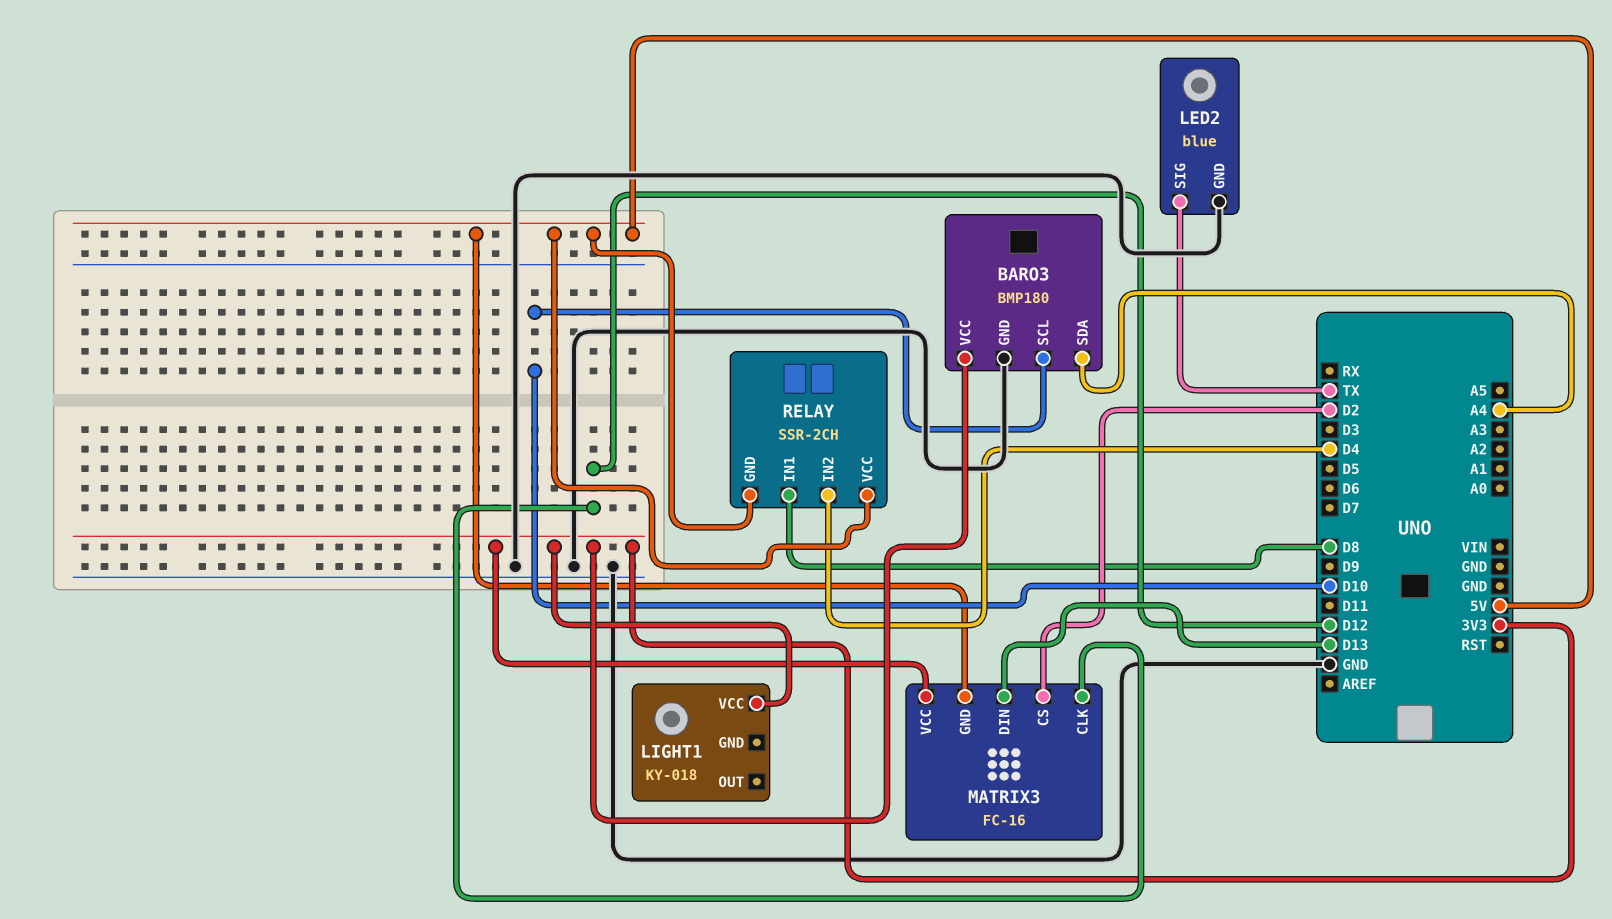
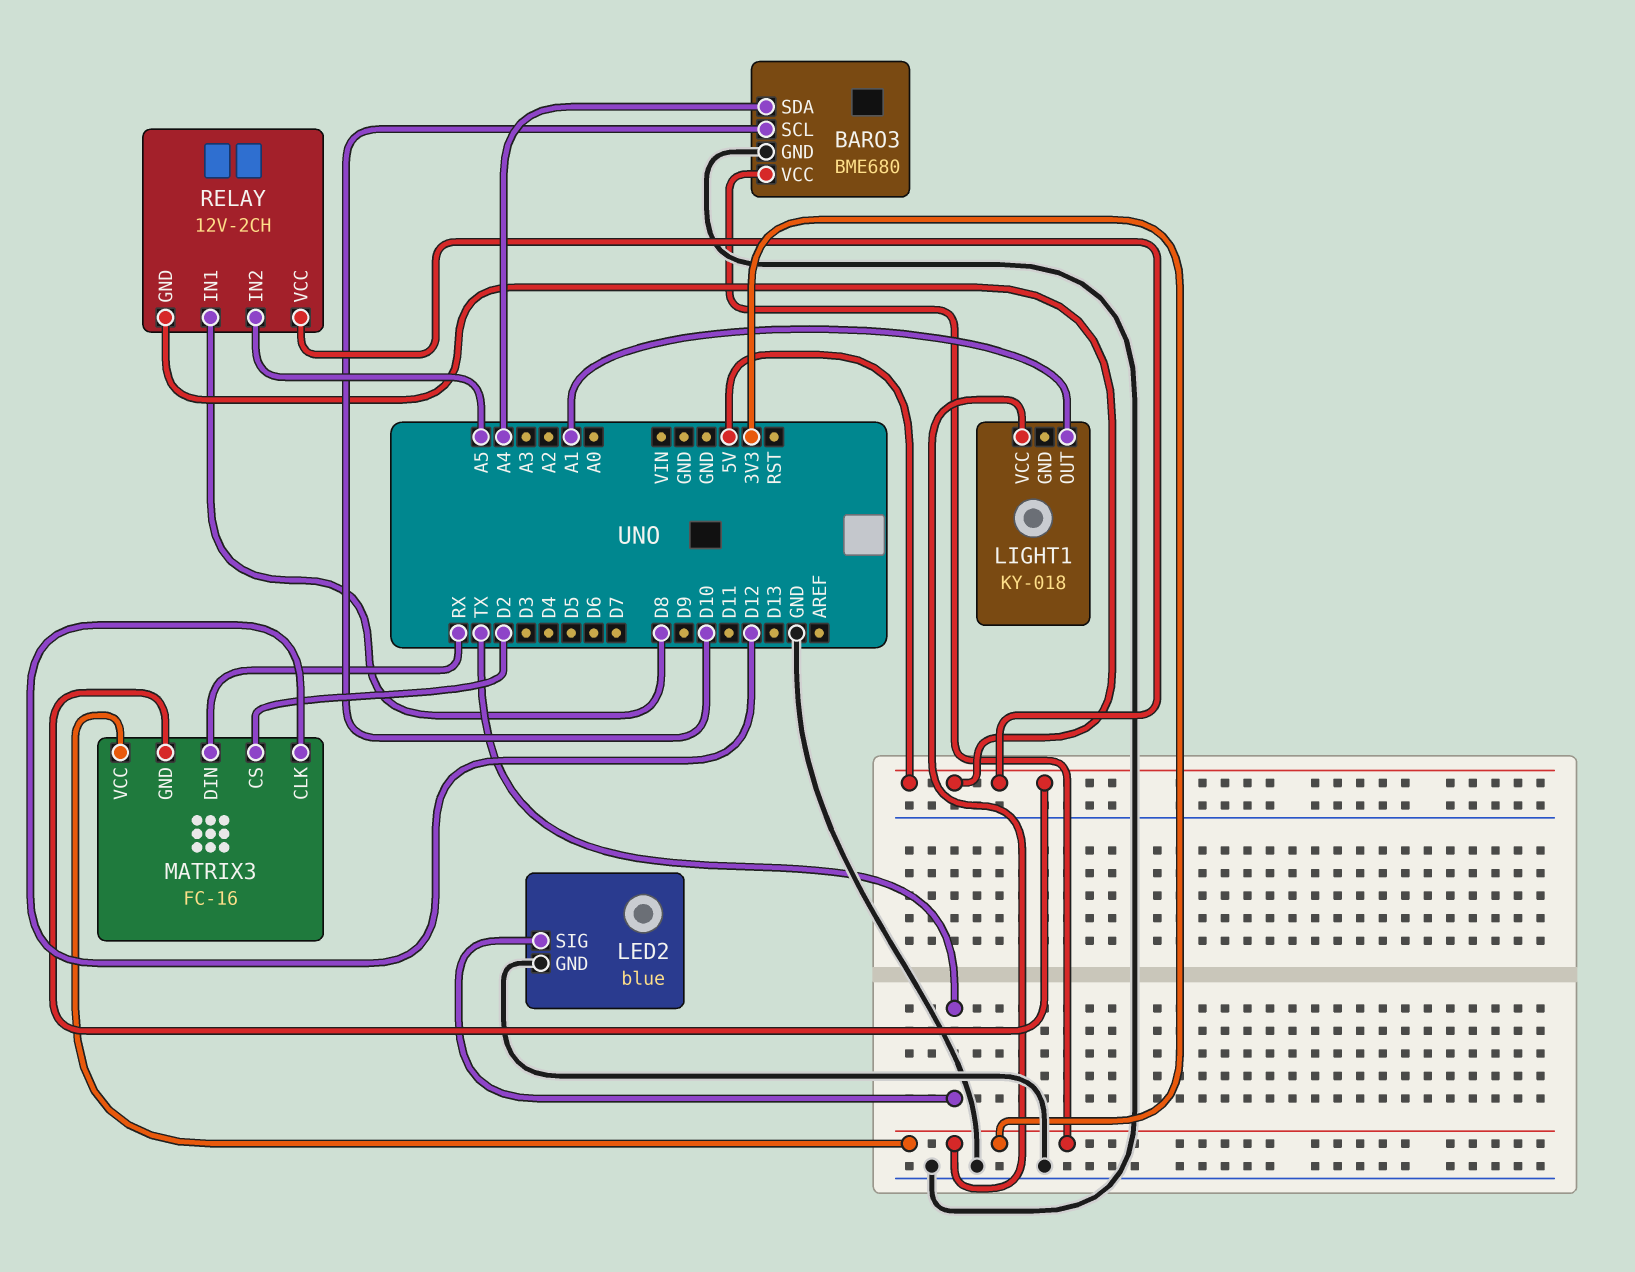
BARO3: BMP180 -> BME680
LIGHT1 pin OUT: none -> A1
MATRIX3 pin DIN: D13 -> RX
RELAY: SSR-2CH -> 12V-2CH
RELAY pin IN2: D4 -> A5

